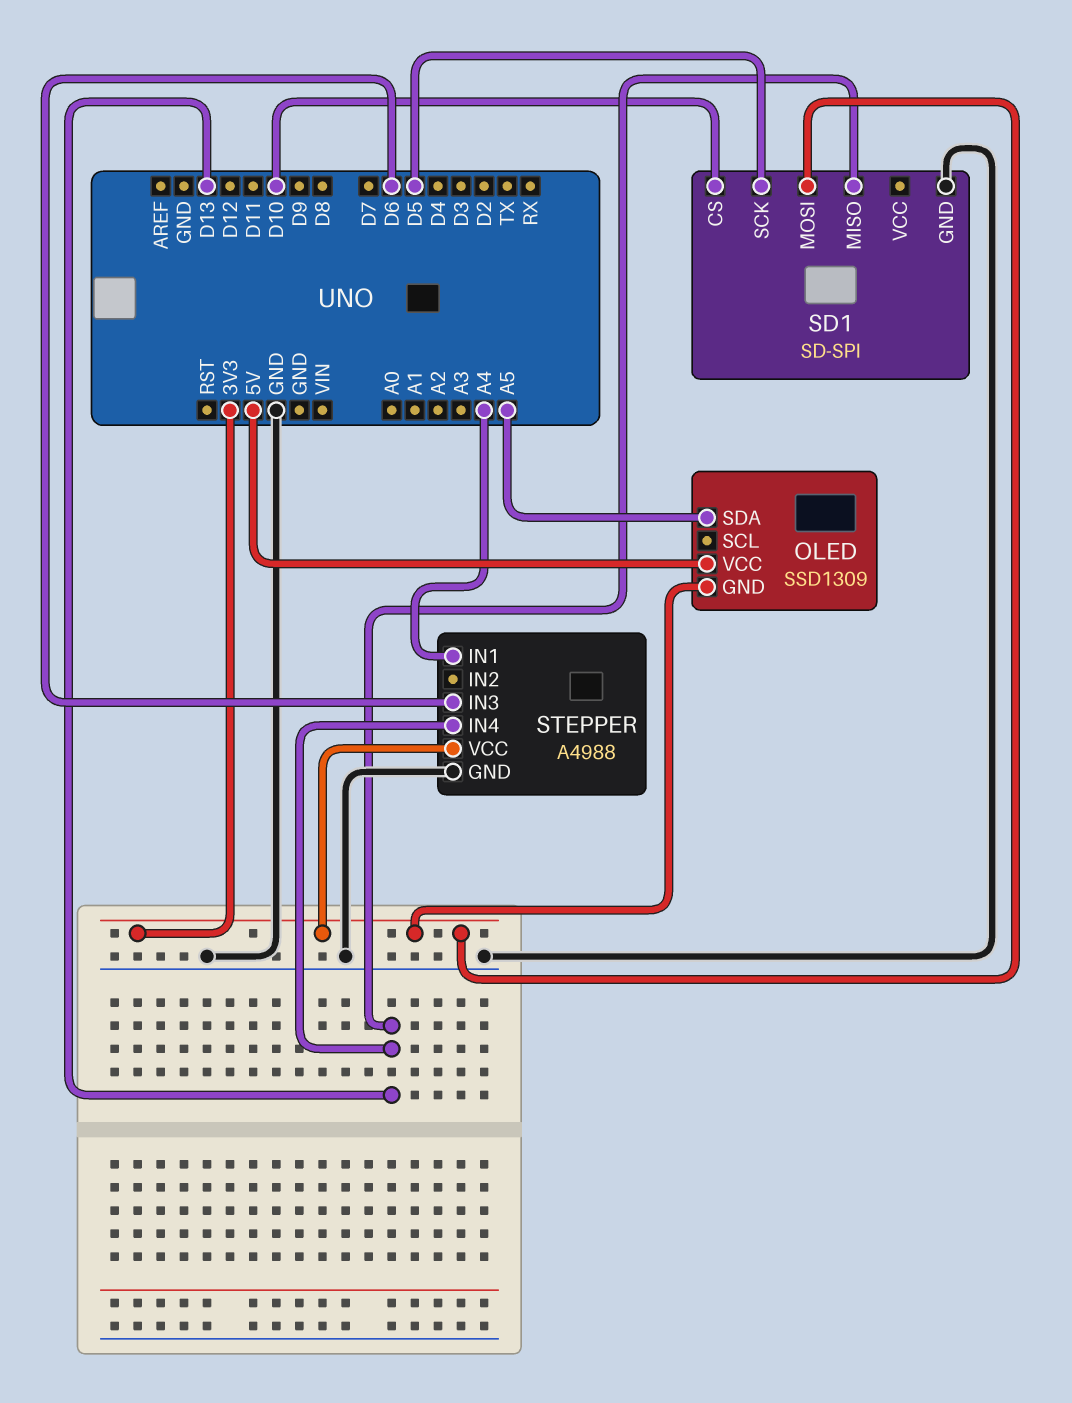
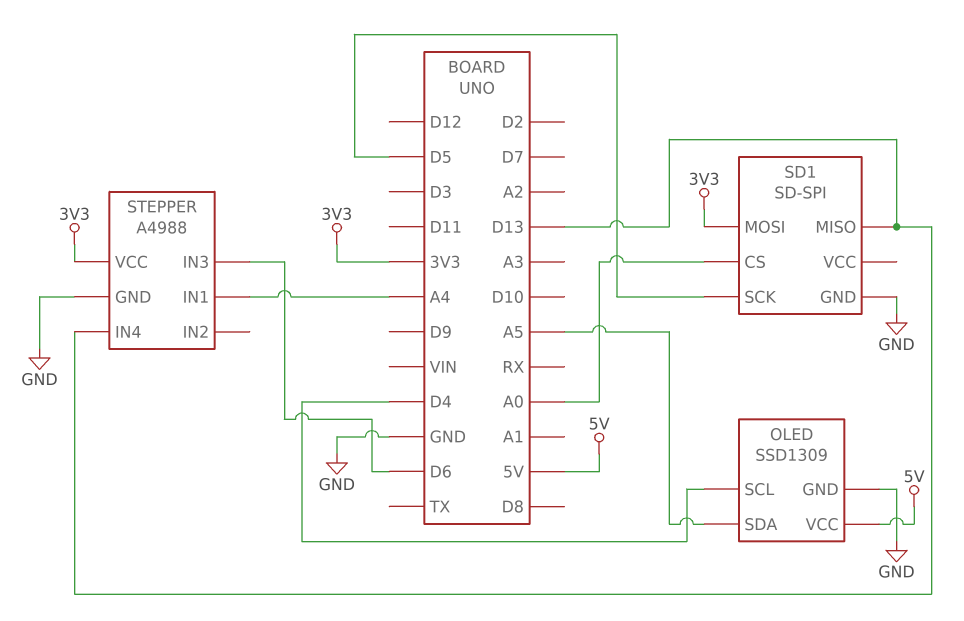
OLED pin GND: 3V3 -> GND
OLED pin SCL: none -> D4
SD1 pin CS: D10 -> A0

